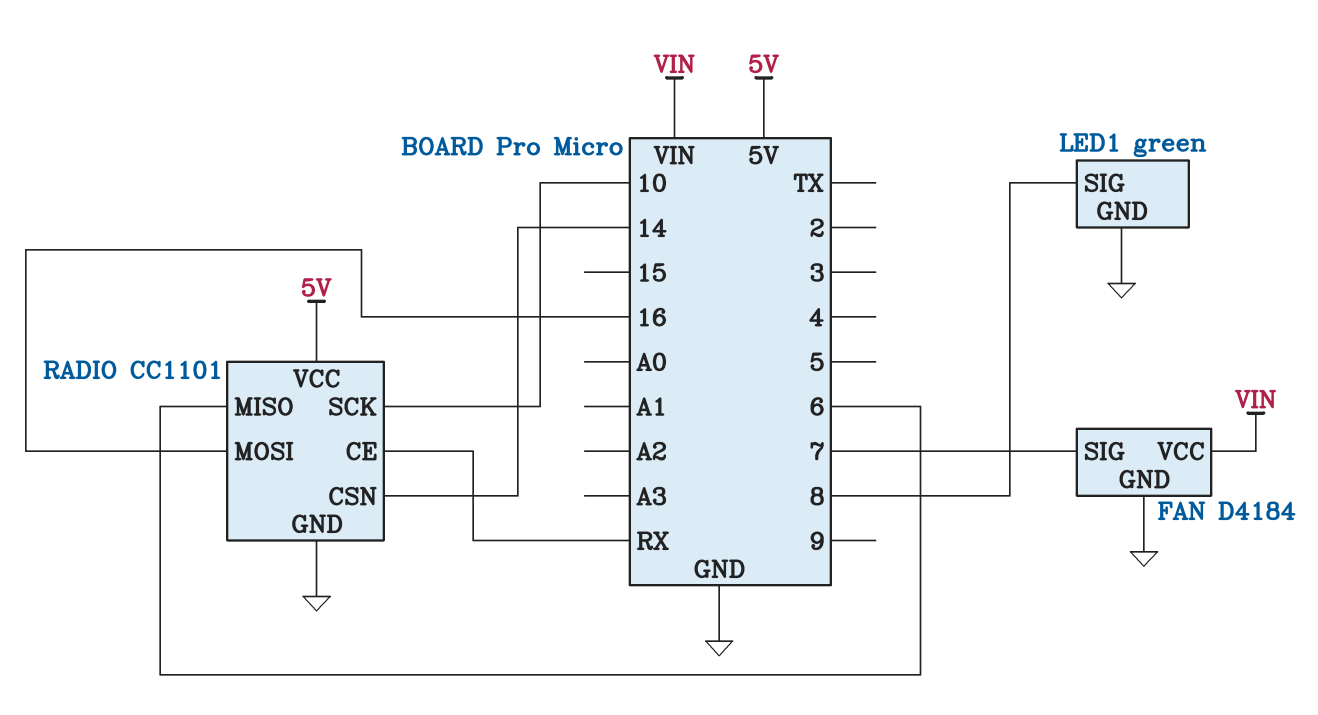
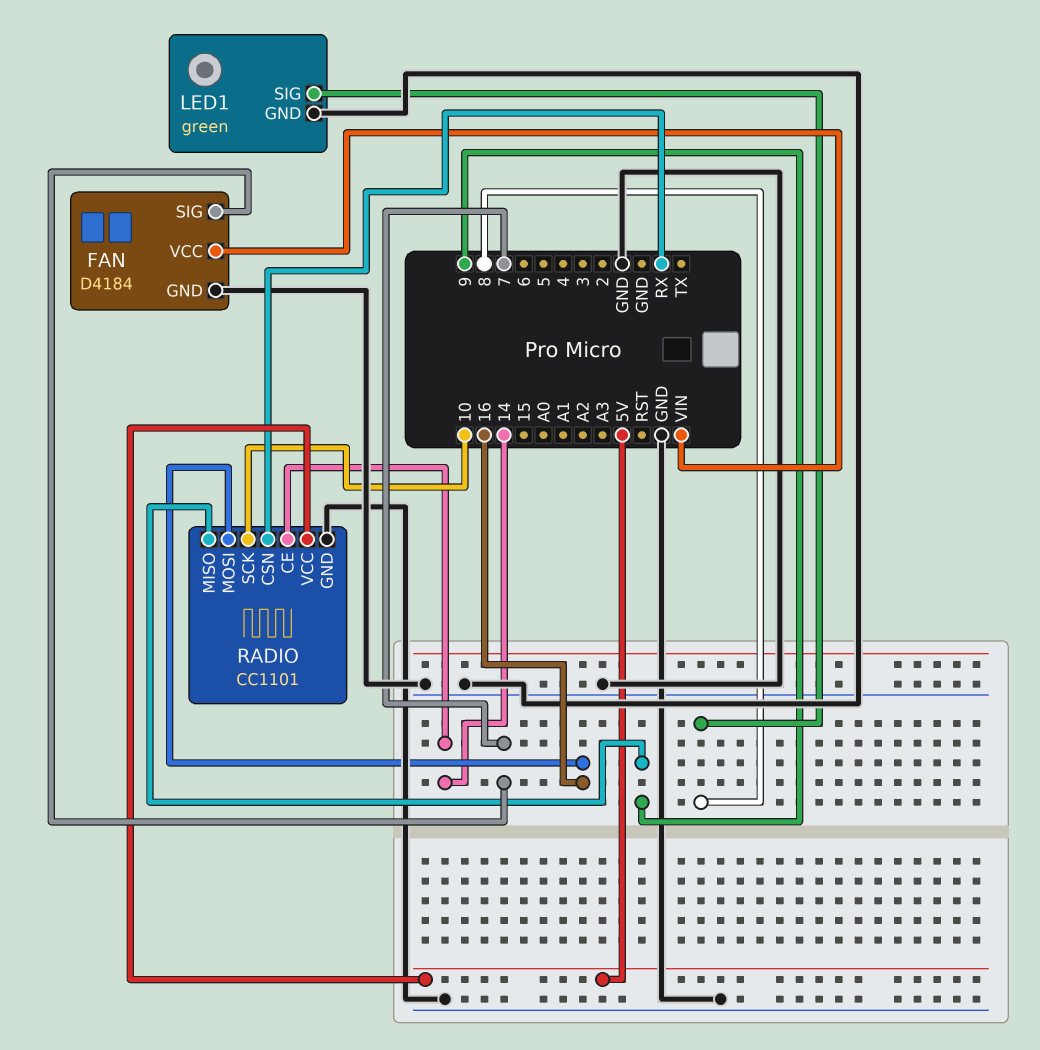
RADIO pin CE: RX -> 14
RADIO pin CSN: 14 -> RX
RADIO pin MISO: 6 -> 9

